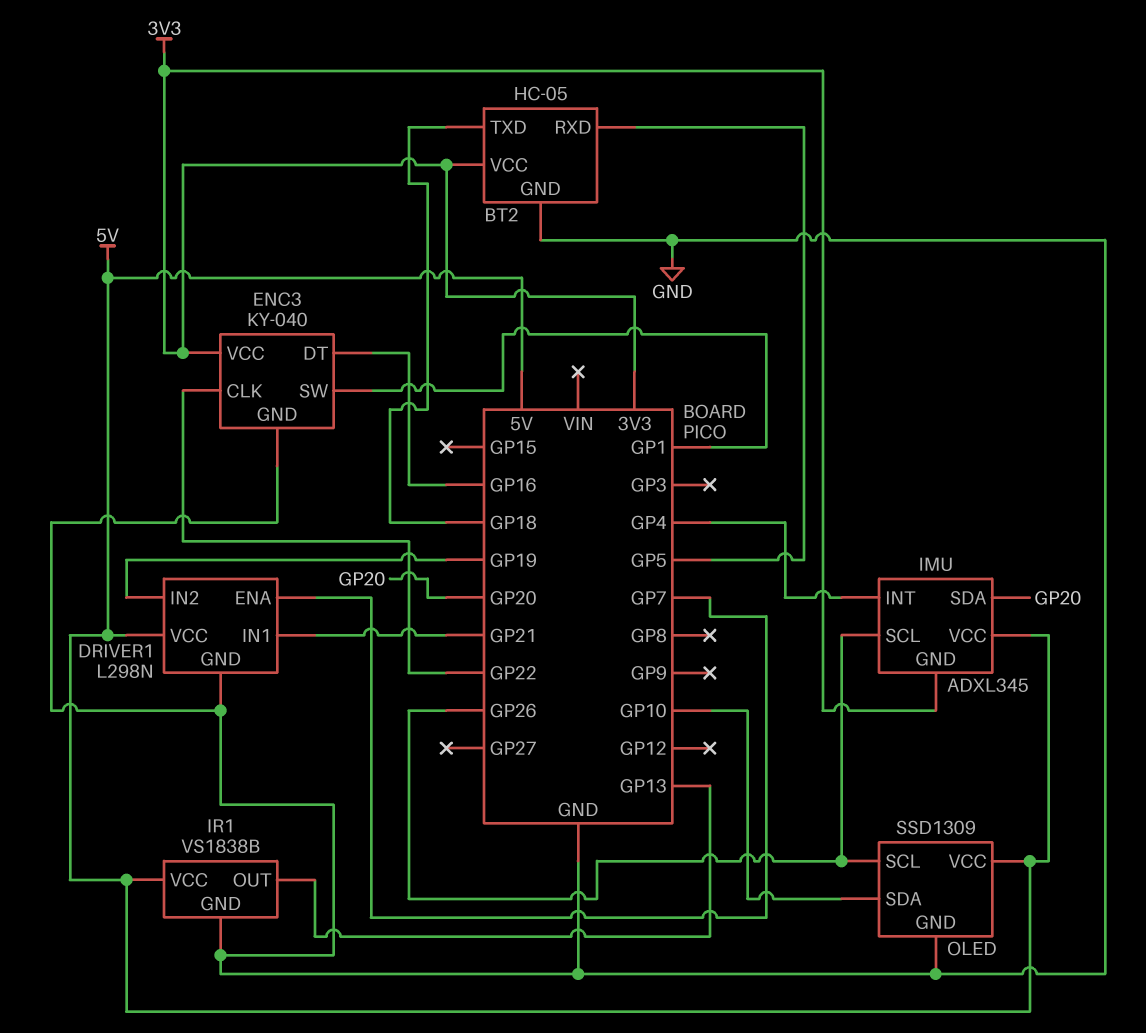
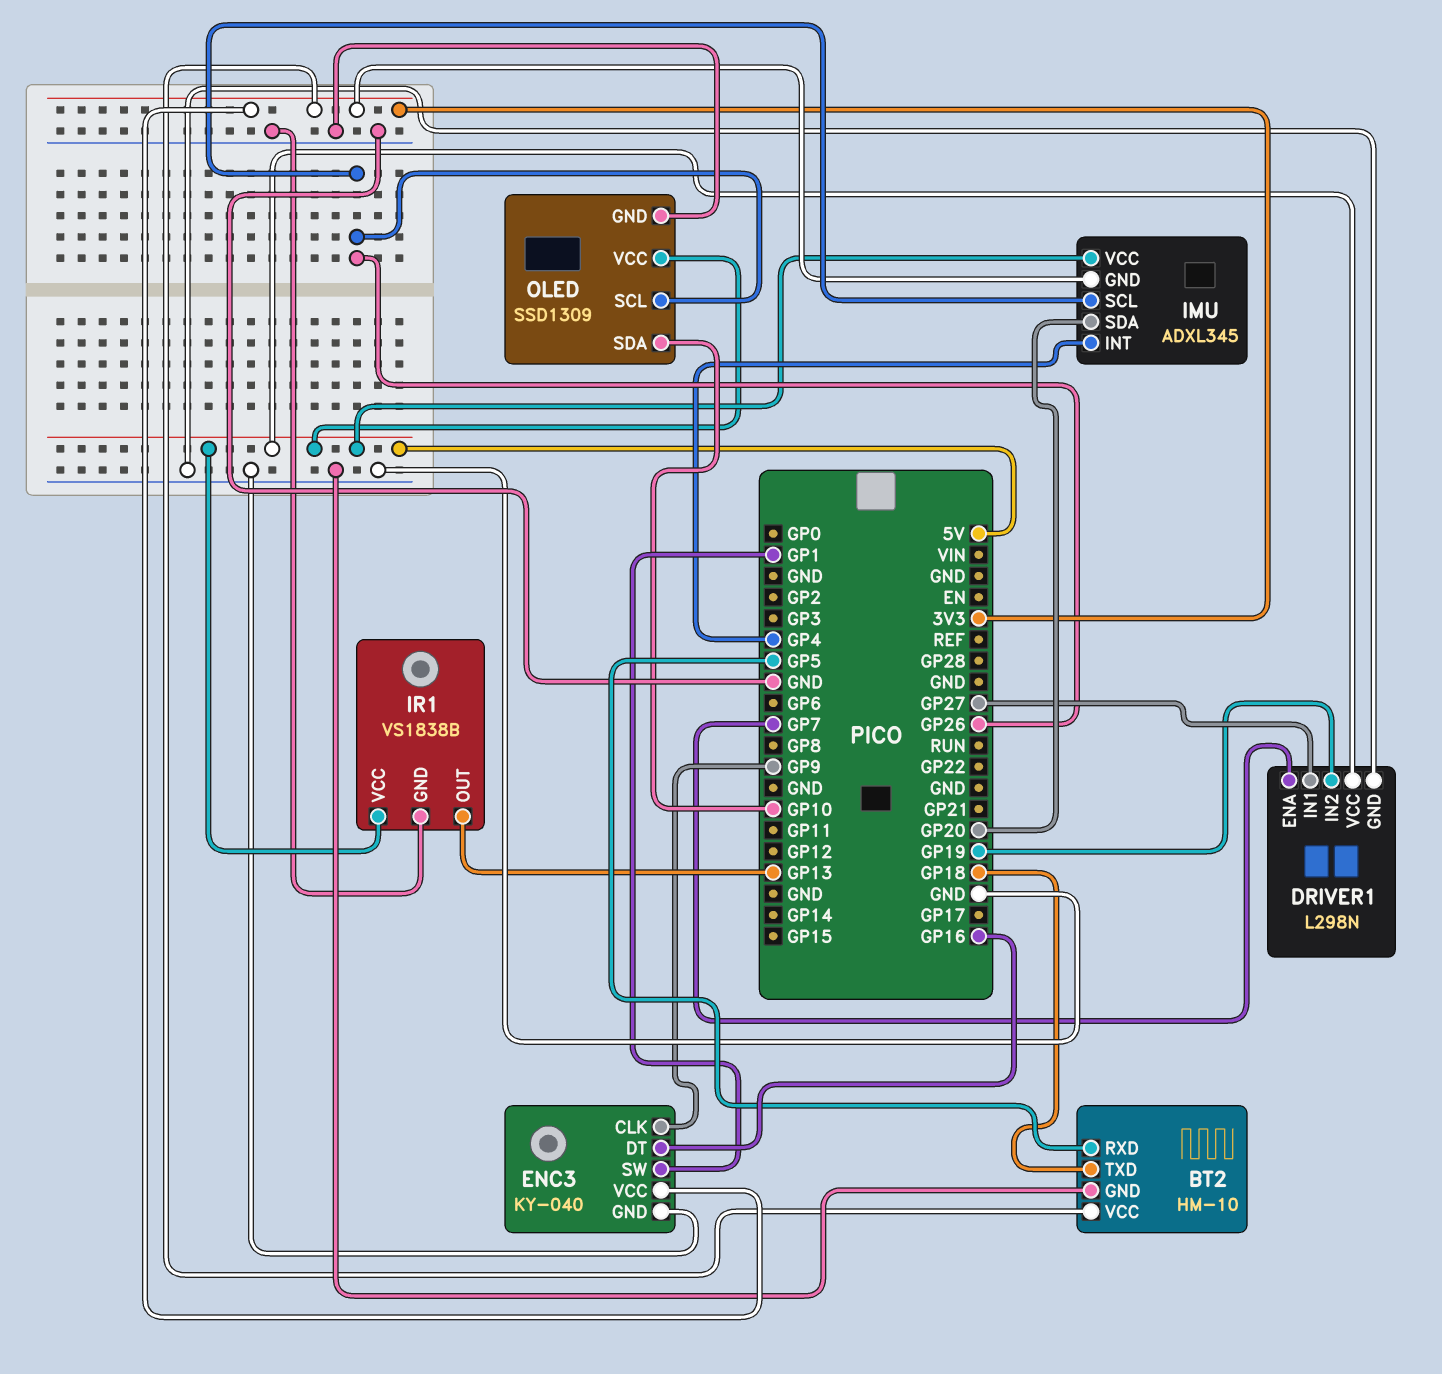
BT2: HC-05 -> HM-10
DRIVER1 pin IN1: GP21 -> GP27
ENC3 pin CLK: GP22 -> GP9

